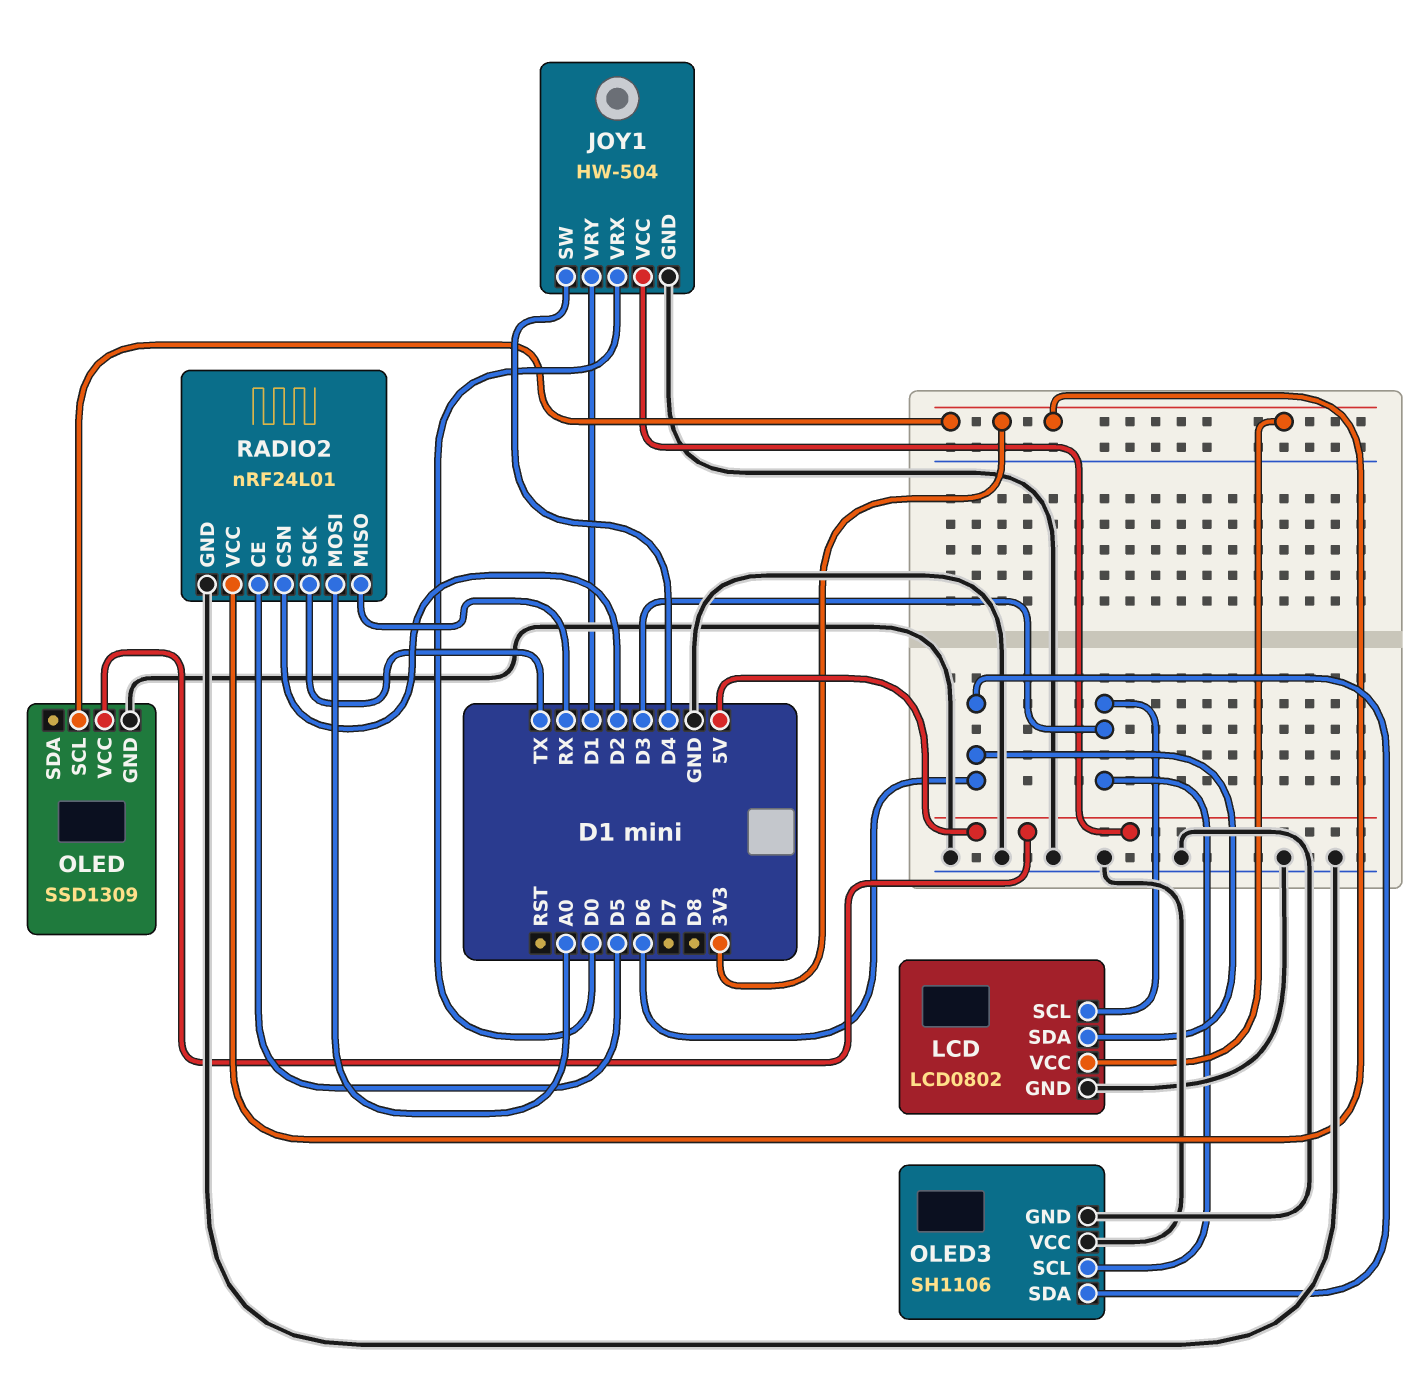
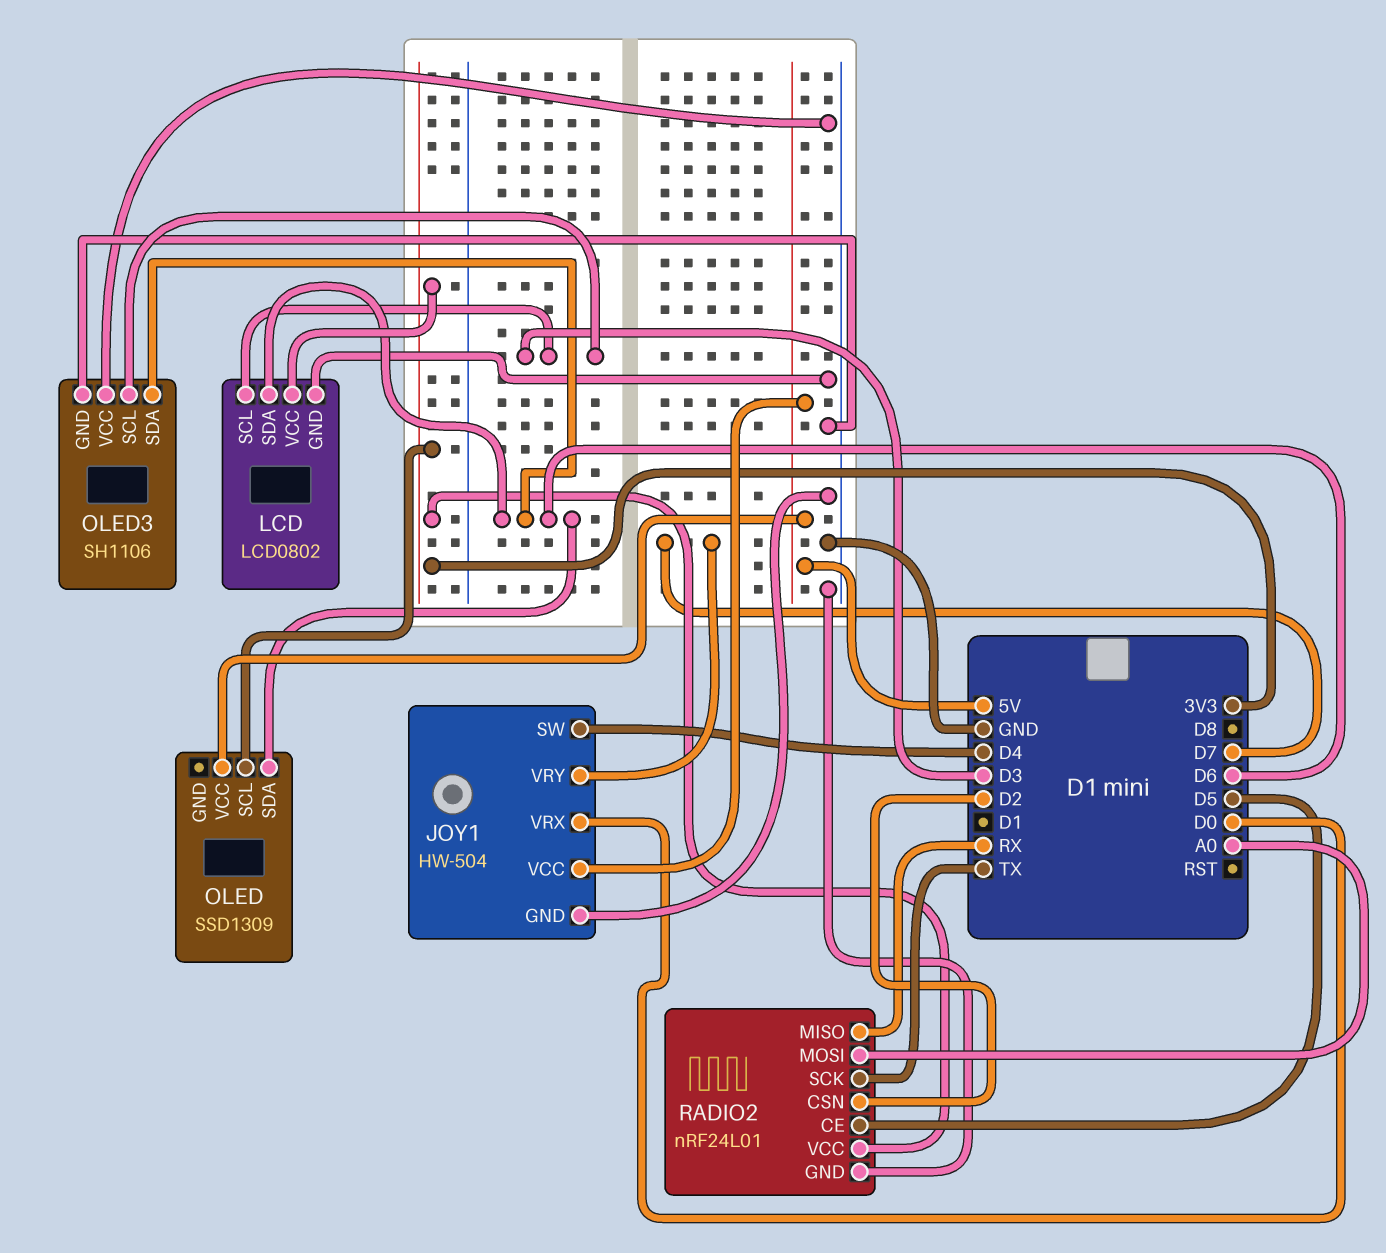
JOY1 pin VRY: D1 -> D7
OLED pin GND: GND -> none
OLED pin SDA: none -> D6

